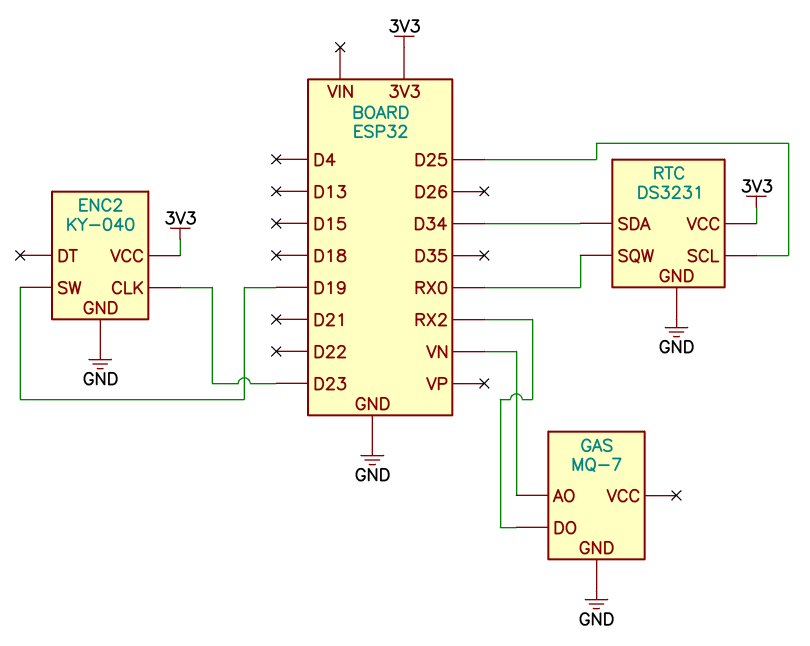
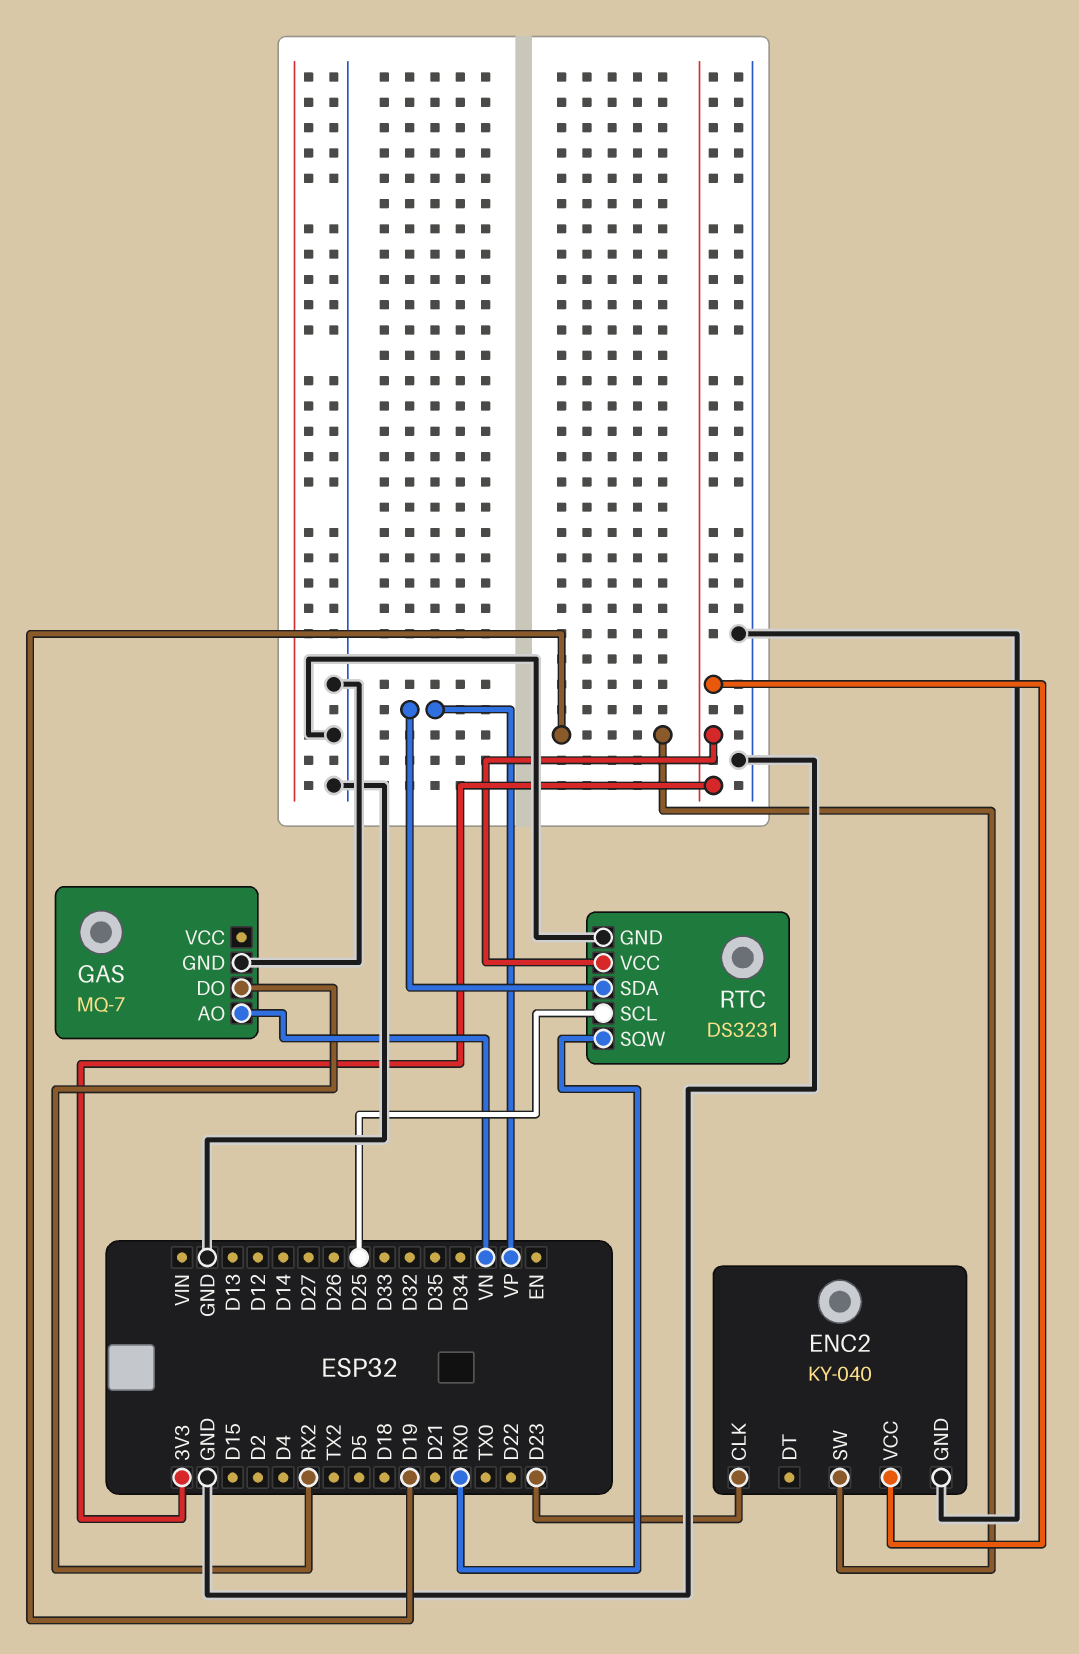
RTC pin SDA: D34 -> VP

